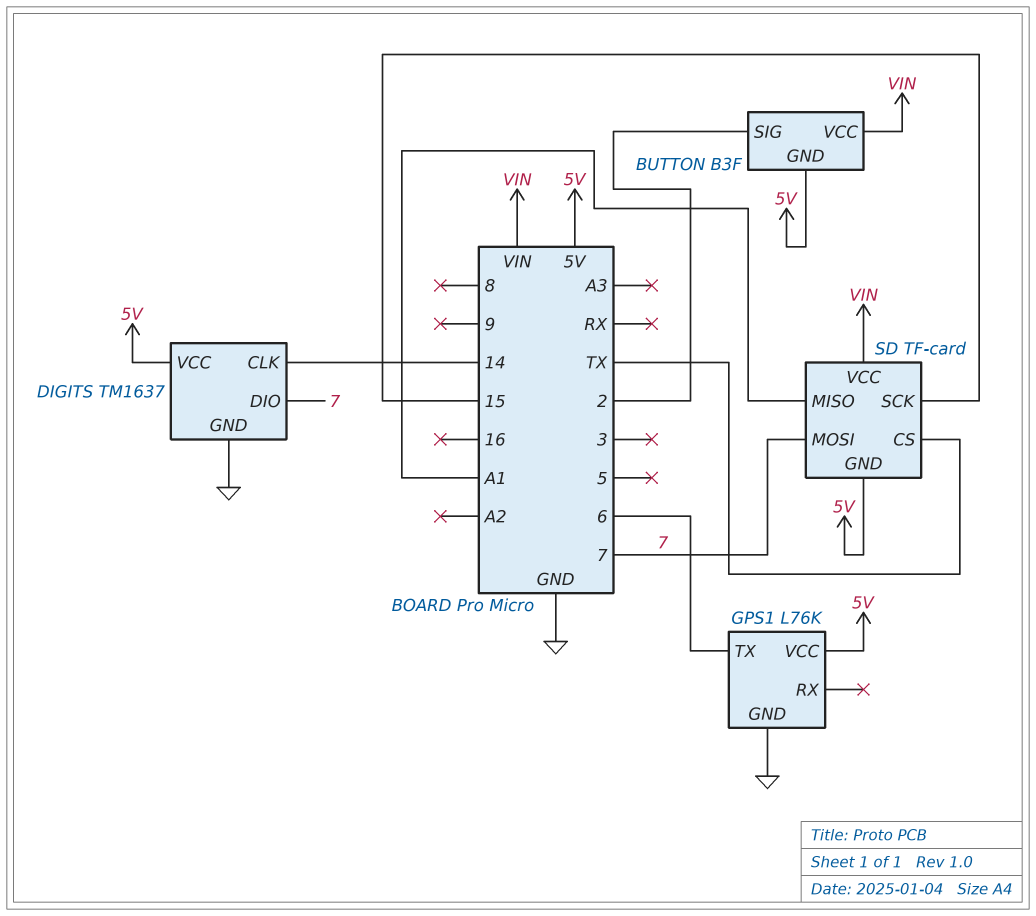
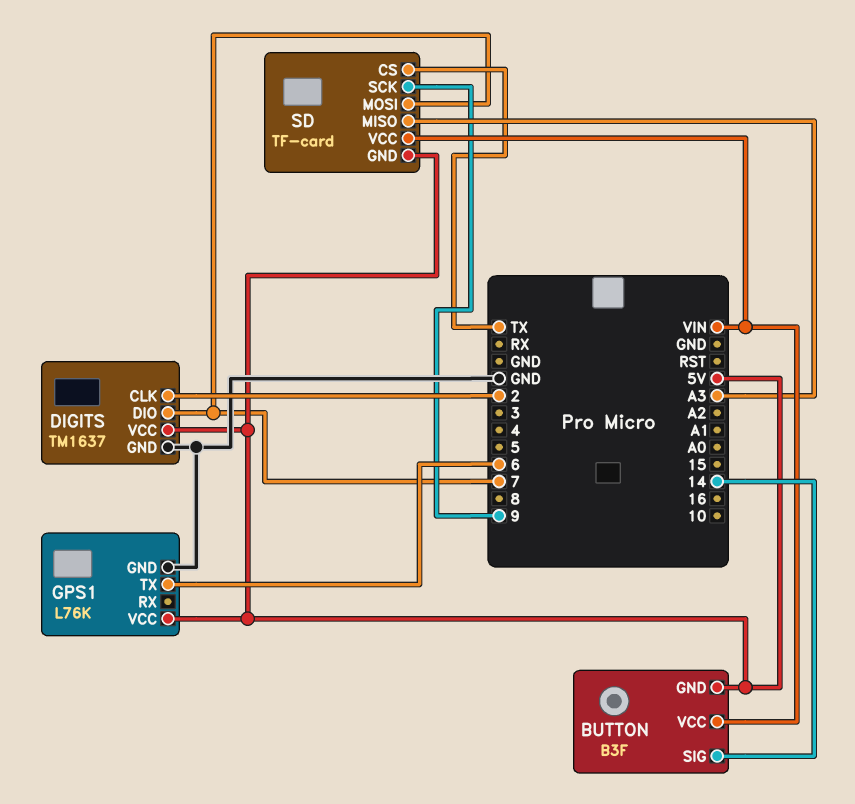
BUTTON pin SIG: 2 -> 14
DIGITS pin CLK: 14 -> 2
SD pin MISO: A1 -> A3
SD pin SCK: 15 -> 9

